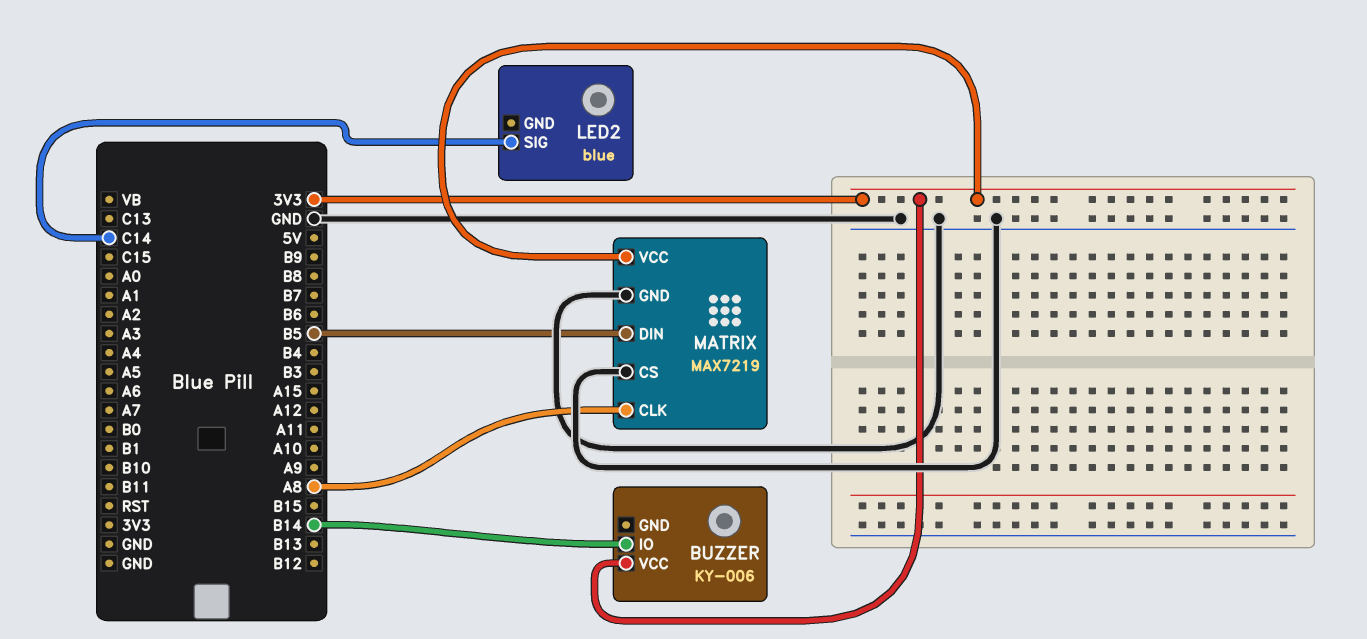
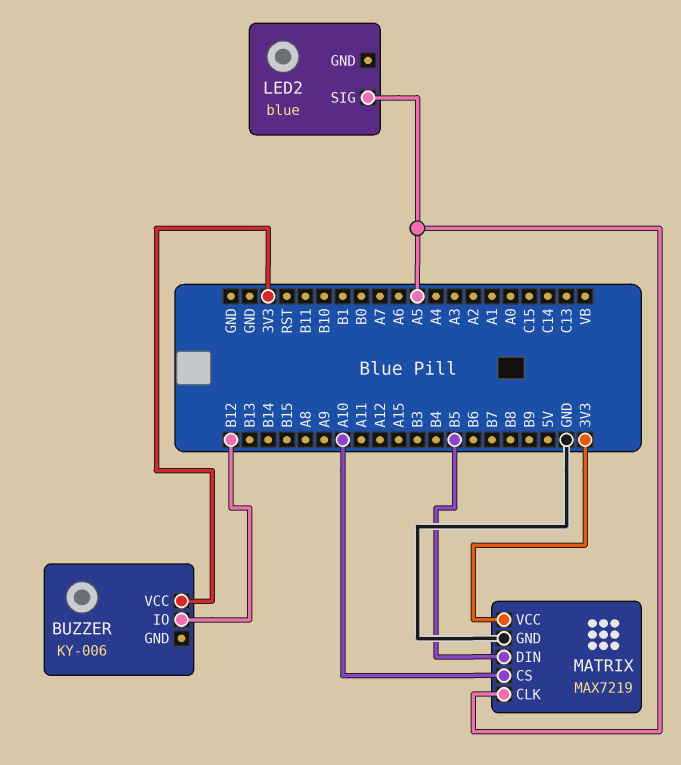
BUZZER pin IO: B14 -> B12
LED2 pin SIG: C14 -> A5
MATRIX pin CLK: A8 -> A5
MATRIX pin CS: GND -> A10

